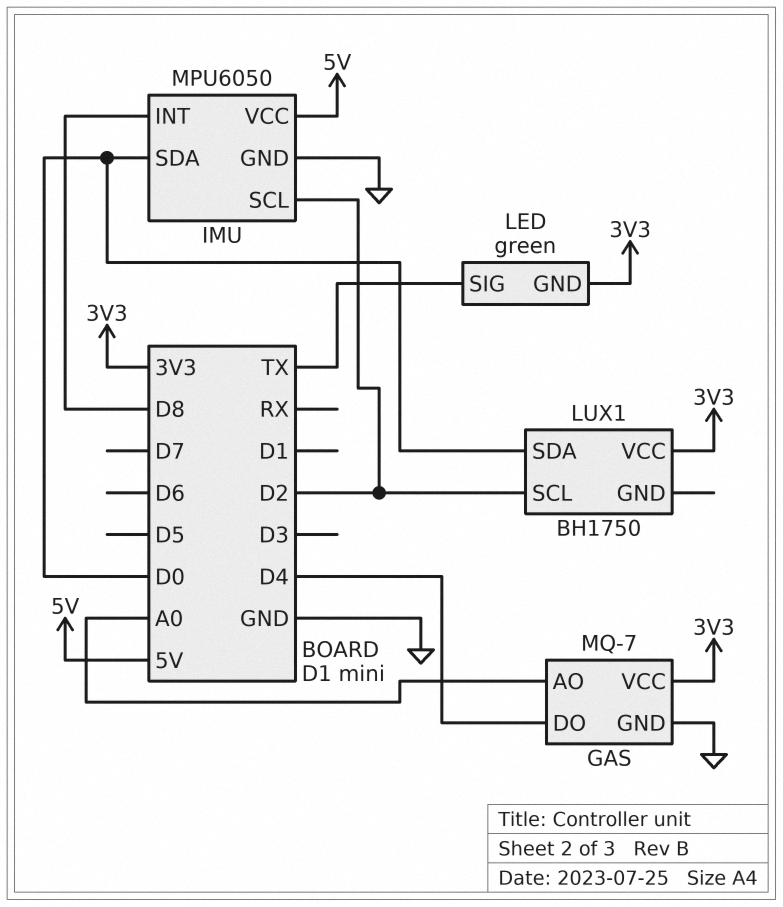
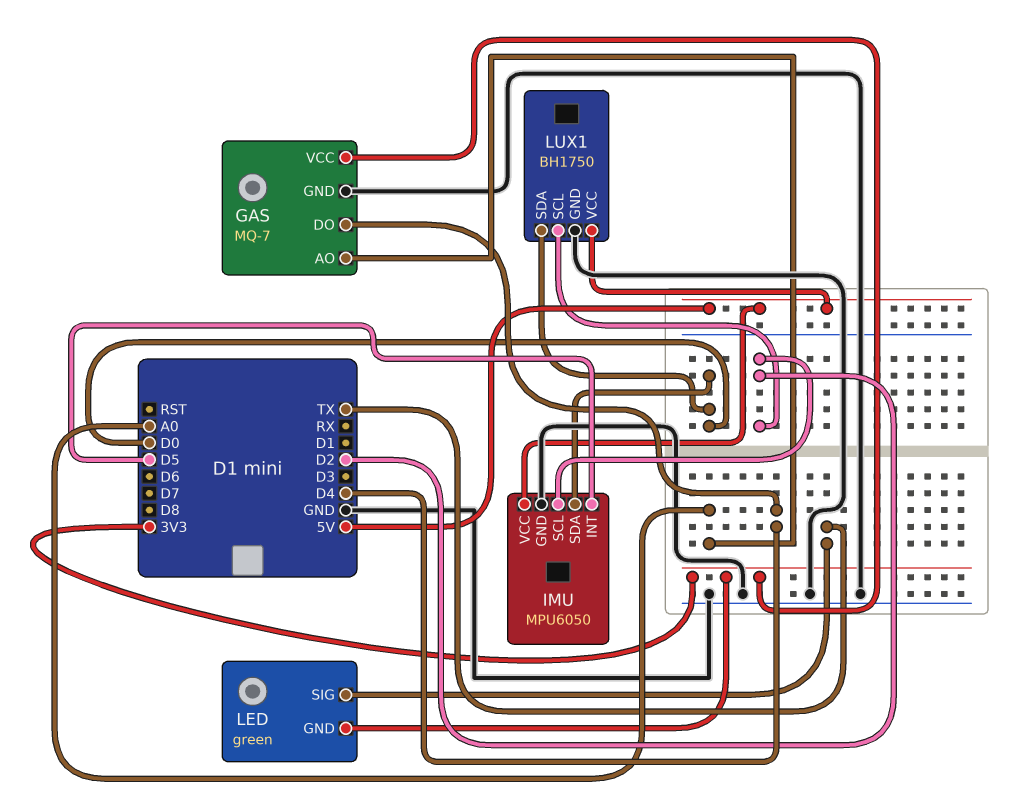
IMU pin INT: D8 -> D5
LUX1 pin GND: none -> GND
LUX1 pin VCC: 3V3 -> 5V

